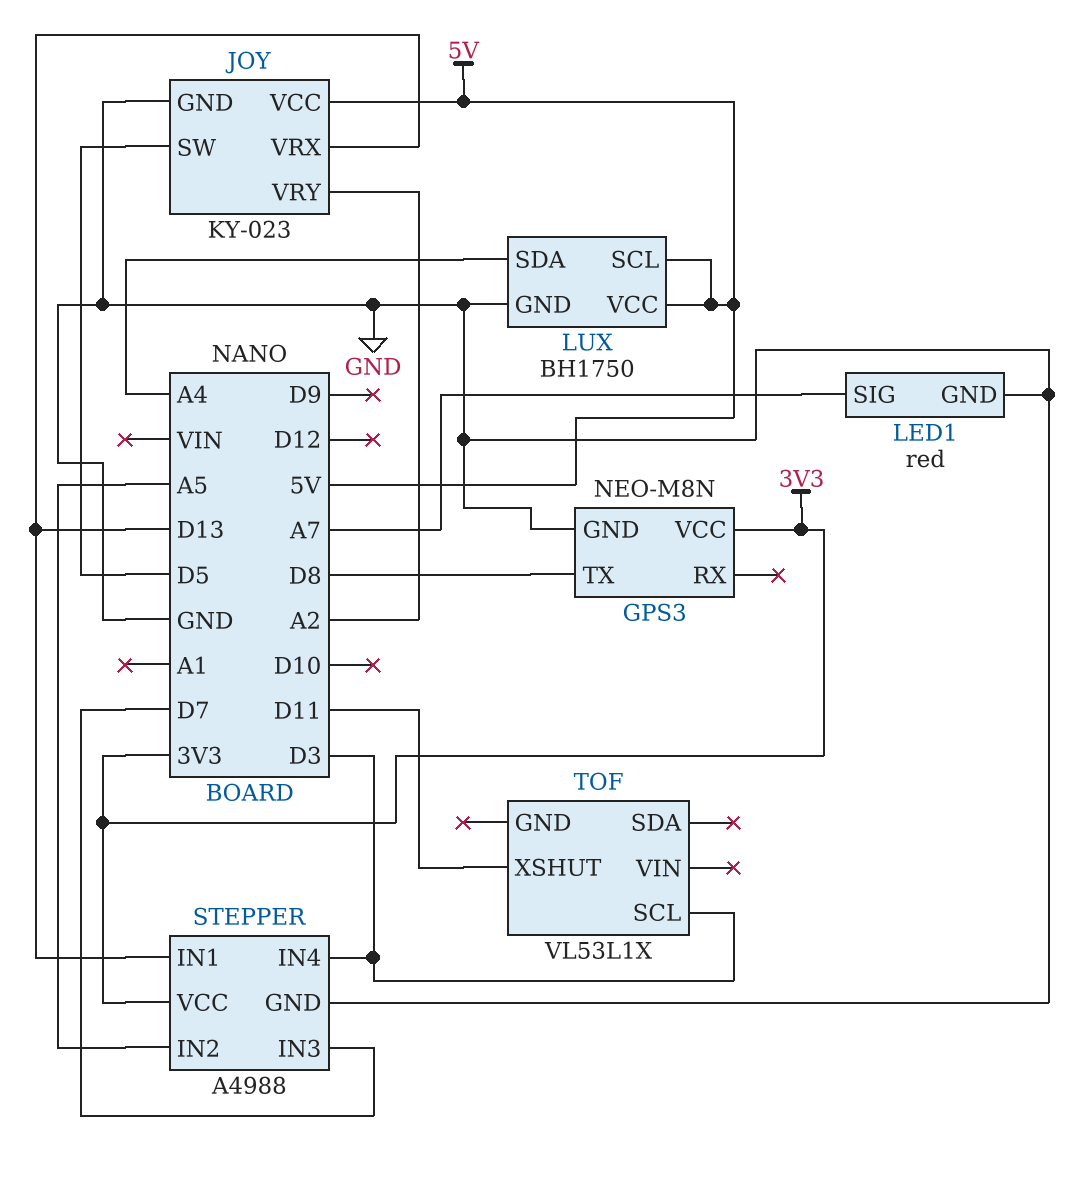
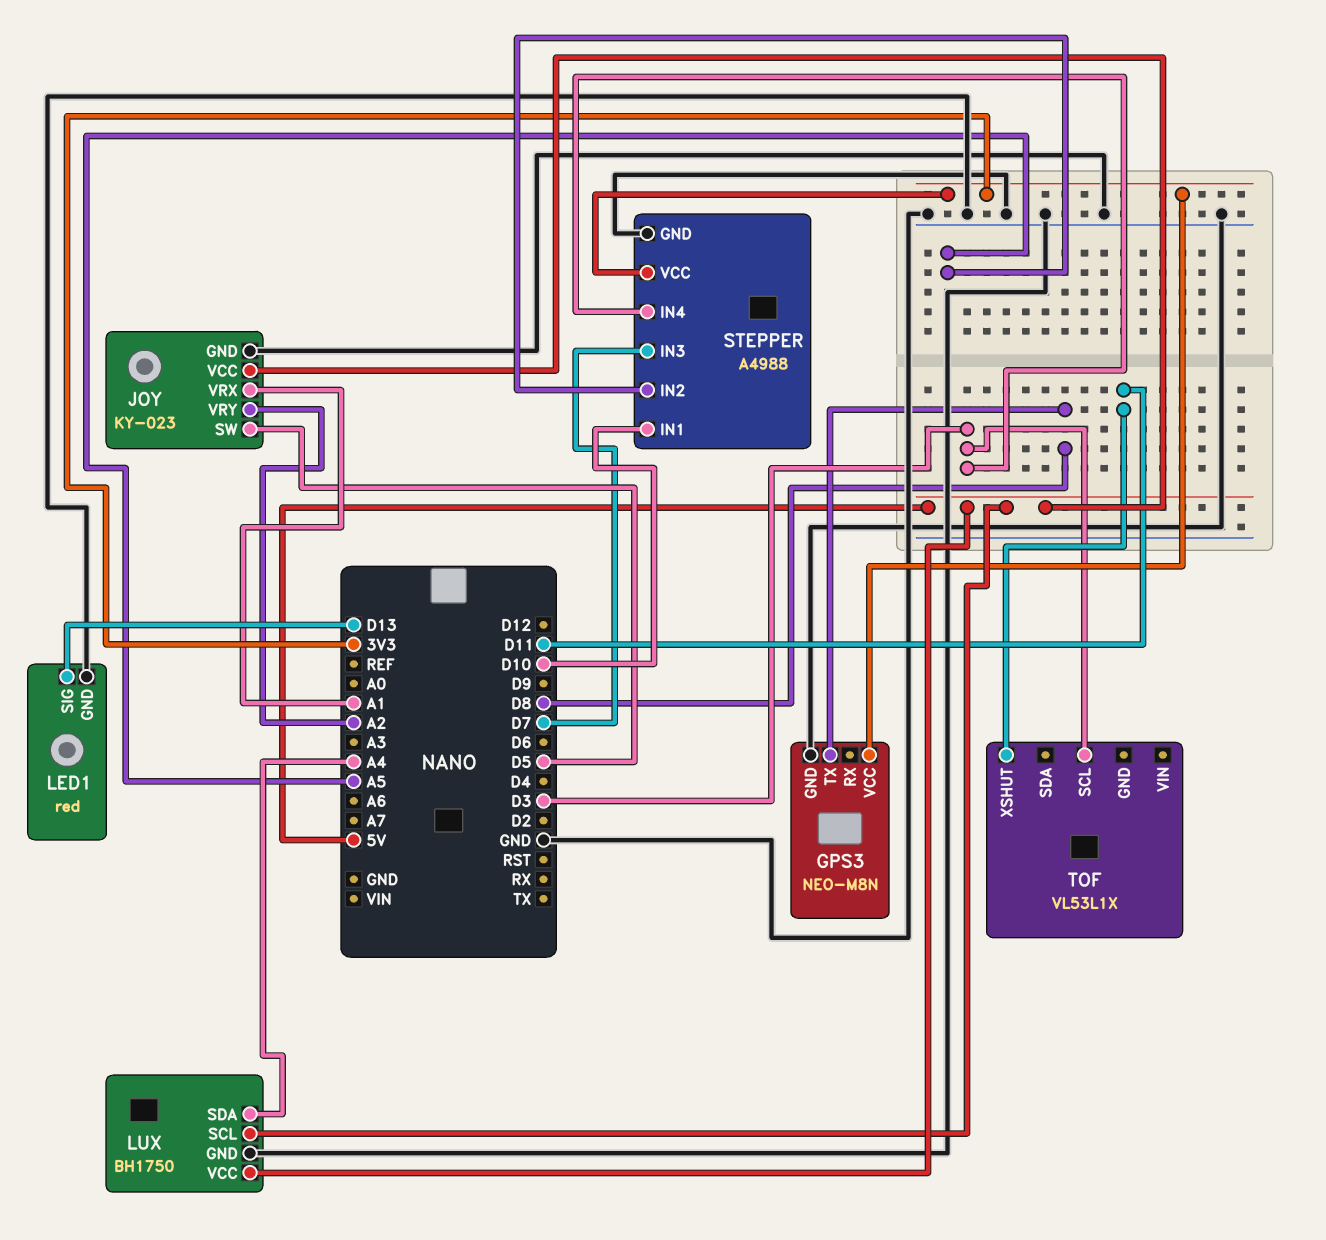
JOY pin VRX: D13 -> A1
LED1 pin SIG: A7 -> D13
STEPPER pin IN1: D13 -> D10

